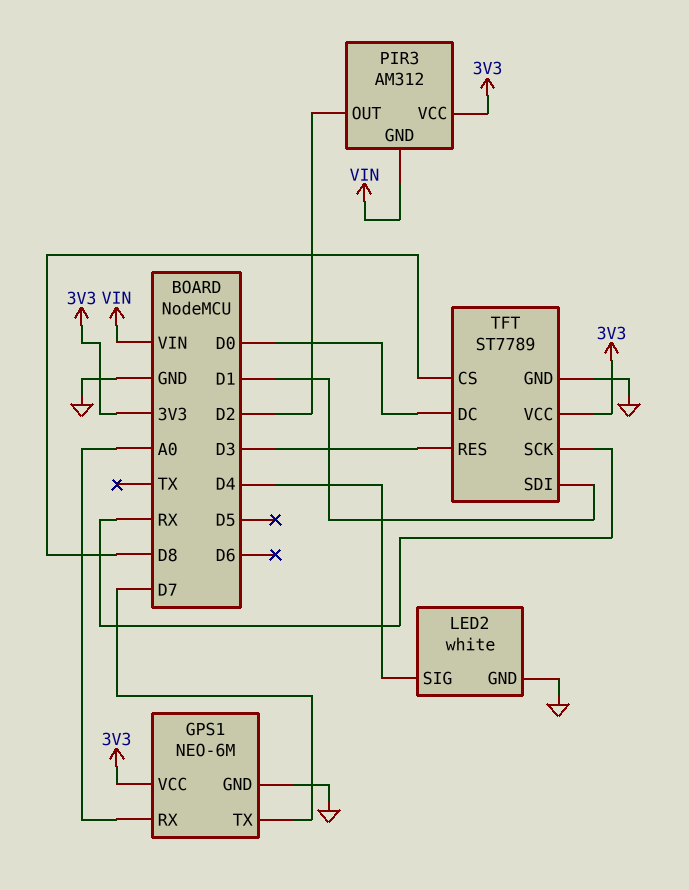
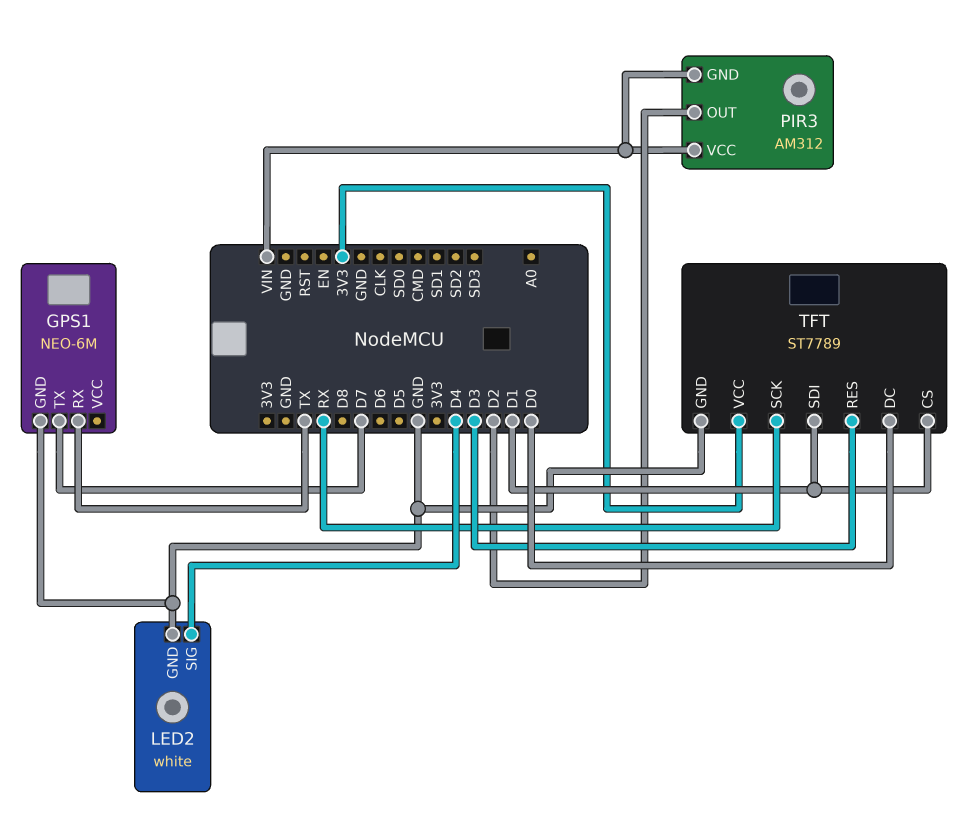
GPS1 pin RX: A0 -> TX
GPS1 pin VCC: 3V3 -> none
PIR3 pin VCC: 3V3 -> VIN
TFT pin CS: D8 -> D1

